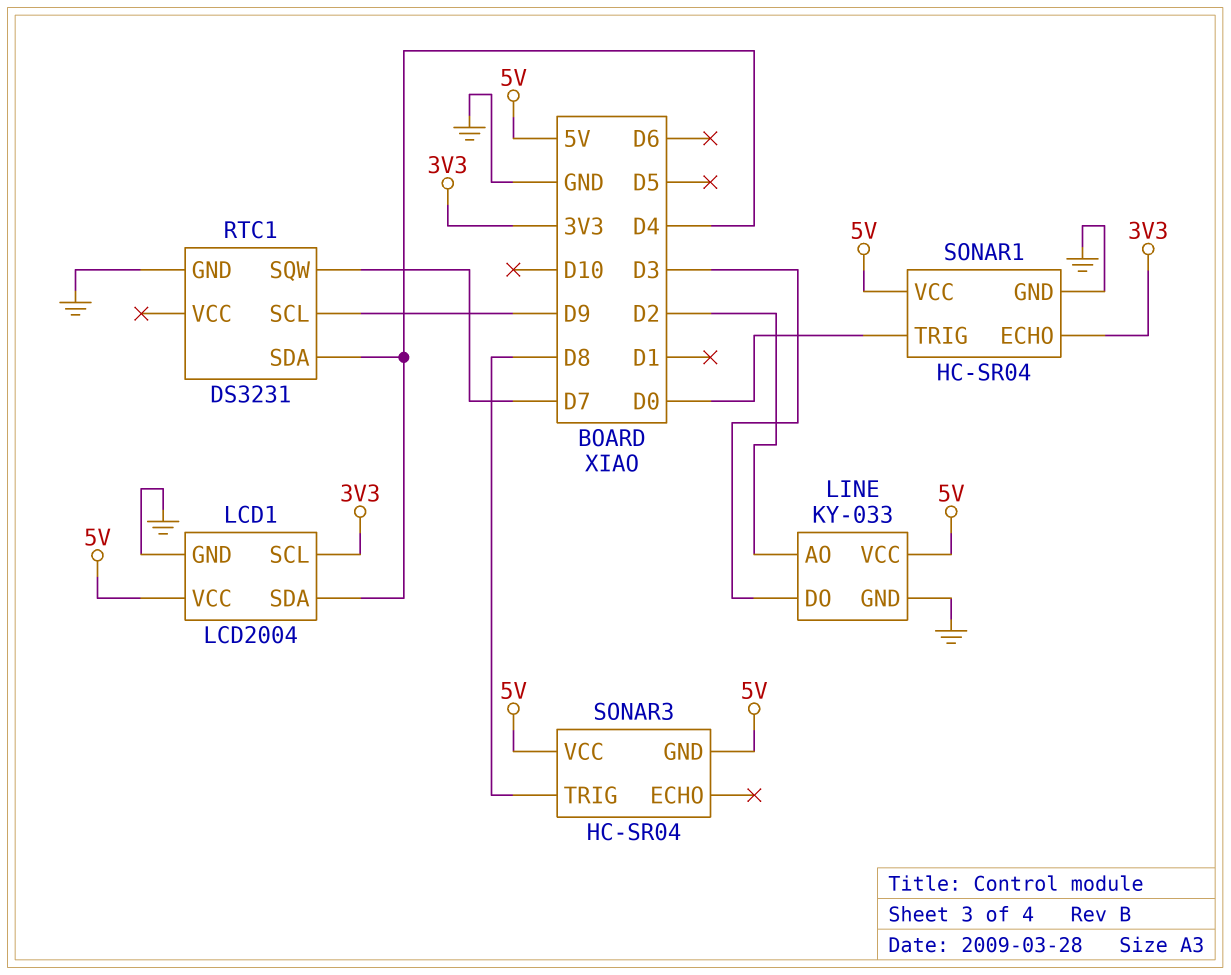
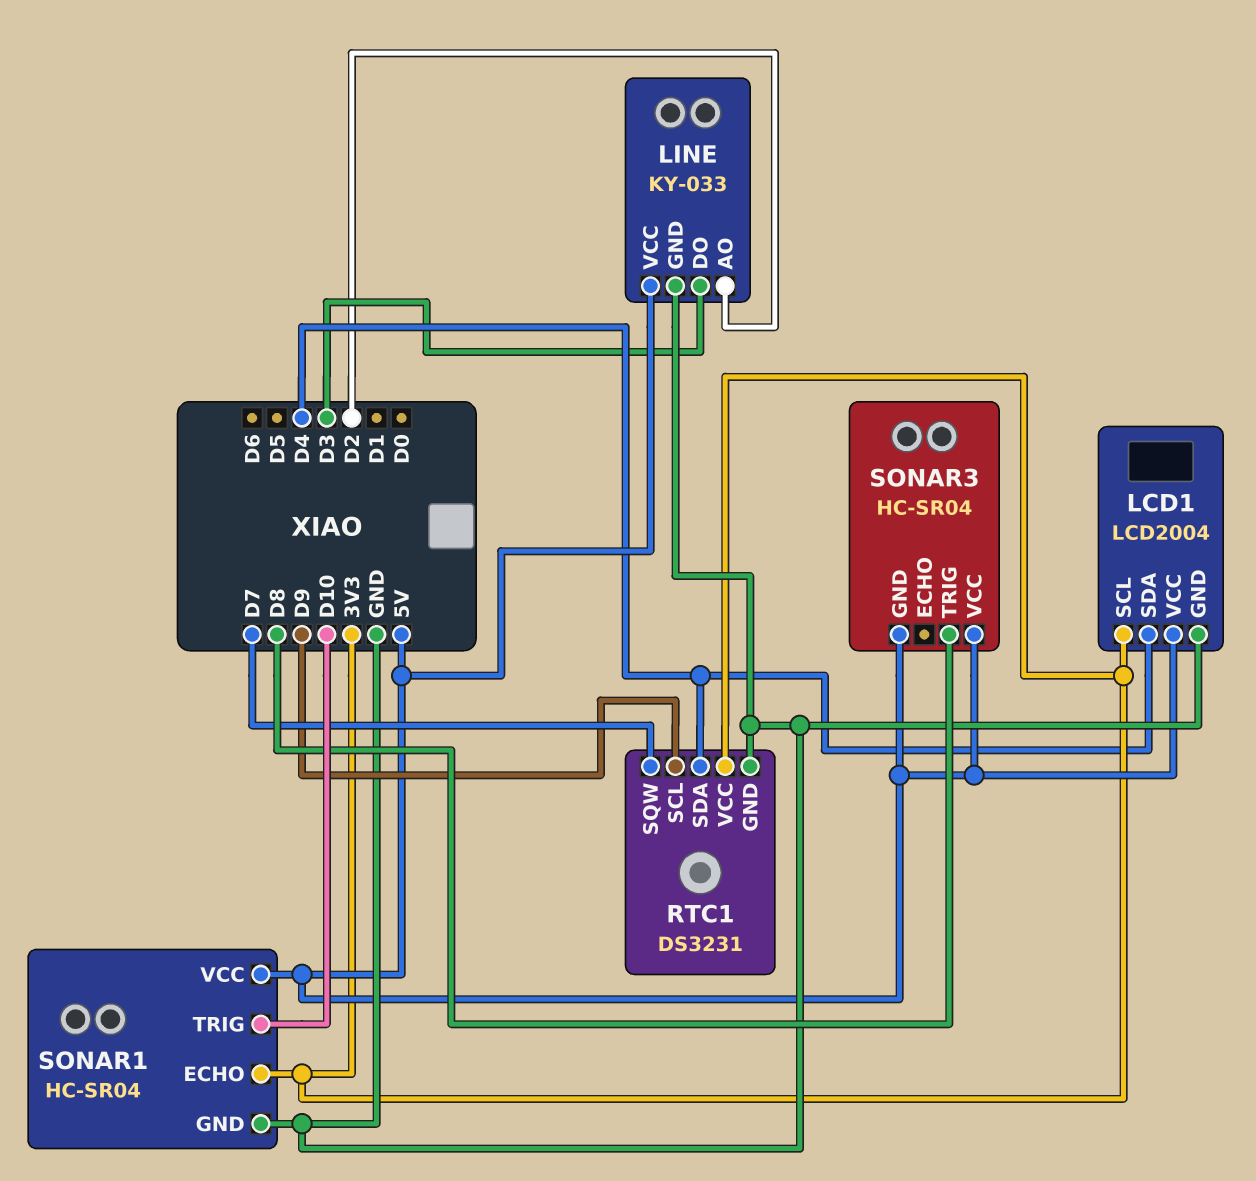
RTC1 pin VCC: none -> 3V3
SONAR1 pin TRIG: D0 -> D10

